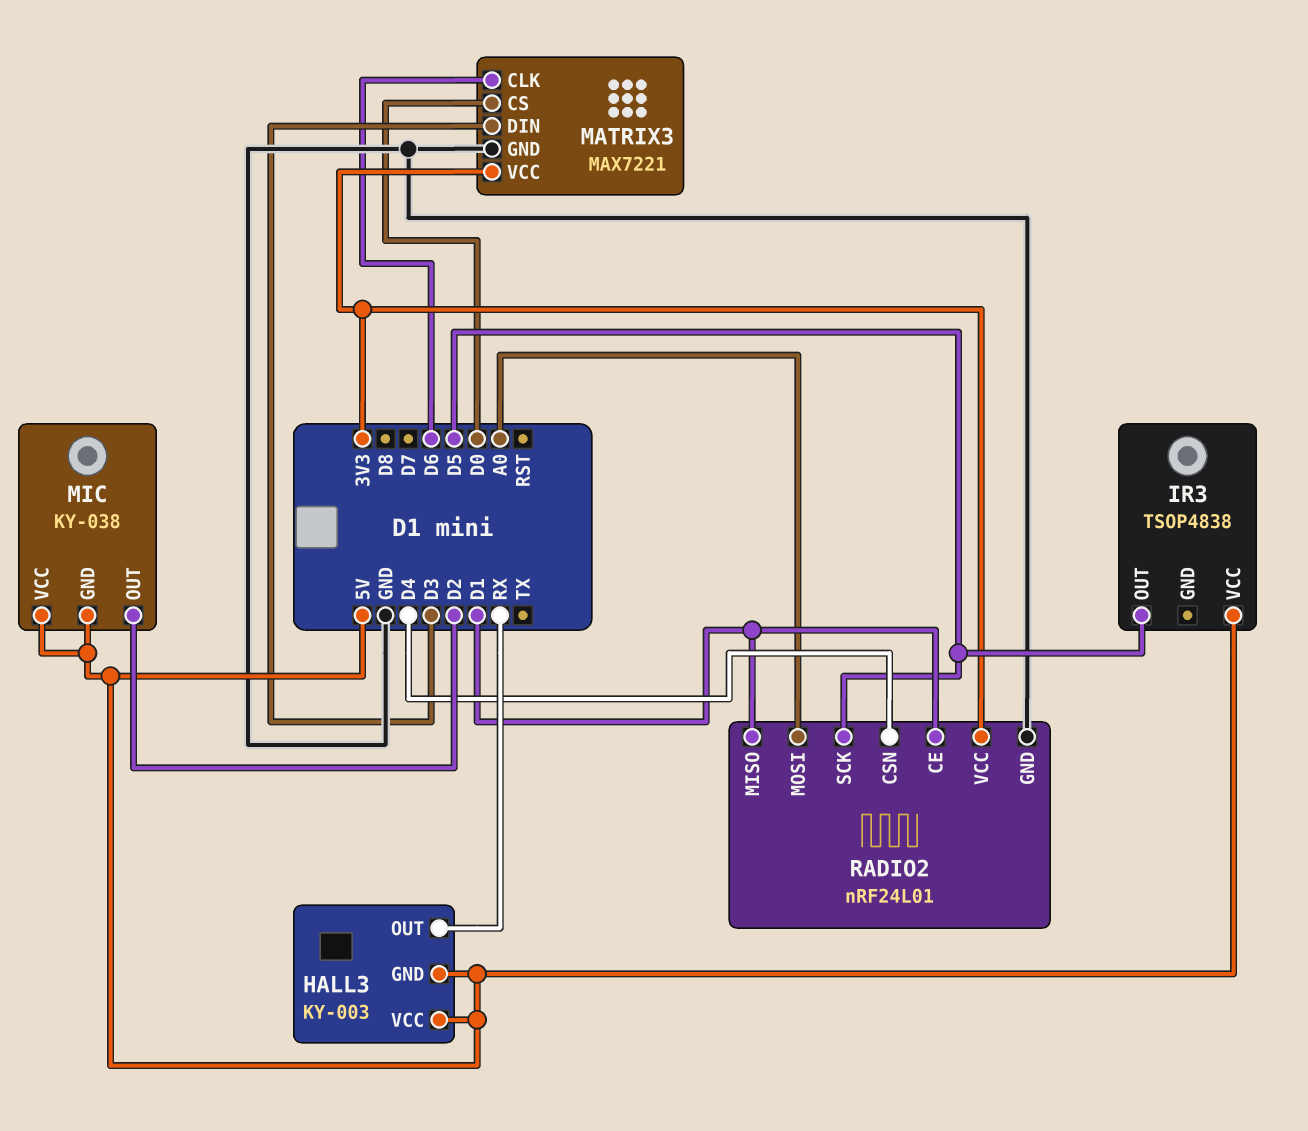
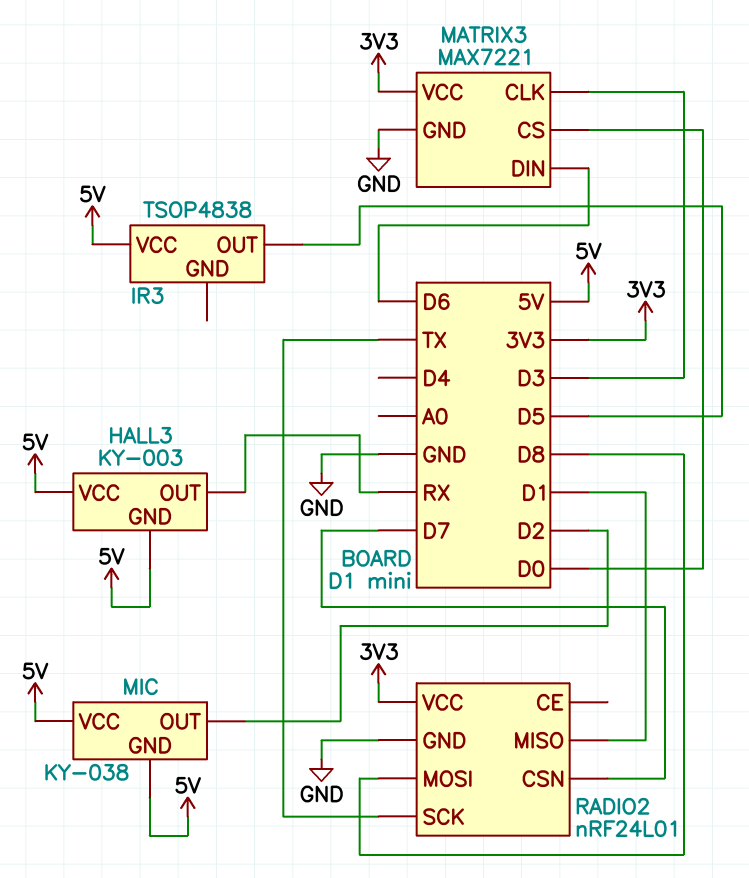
MATRIX3 pin CLK: D6 -> D3
MATRIX3 pin DIN: D3 -> D6
RADIO2 pin CE: D1 -> none
RADIO2 pin CSN: D4 -> D7
RADIO2 pin MOSI: A0 -> D8
RADIO2 pin SCK: D5 -> TX

